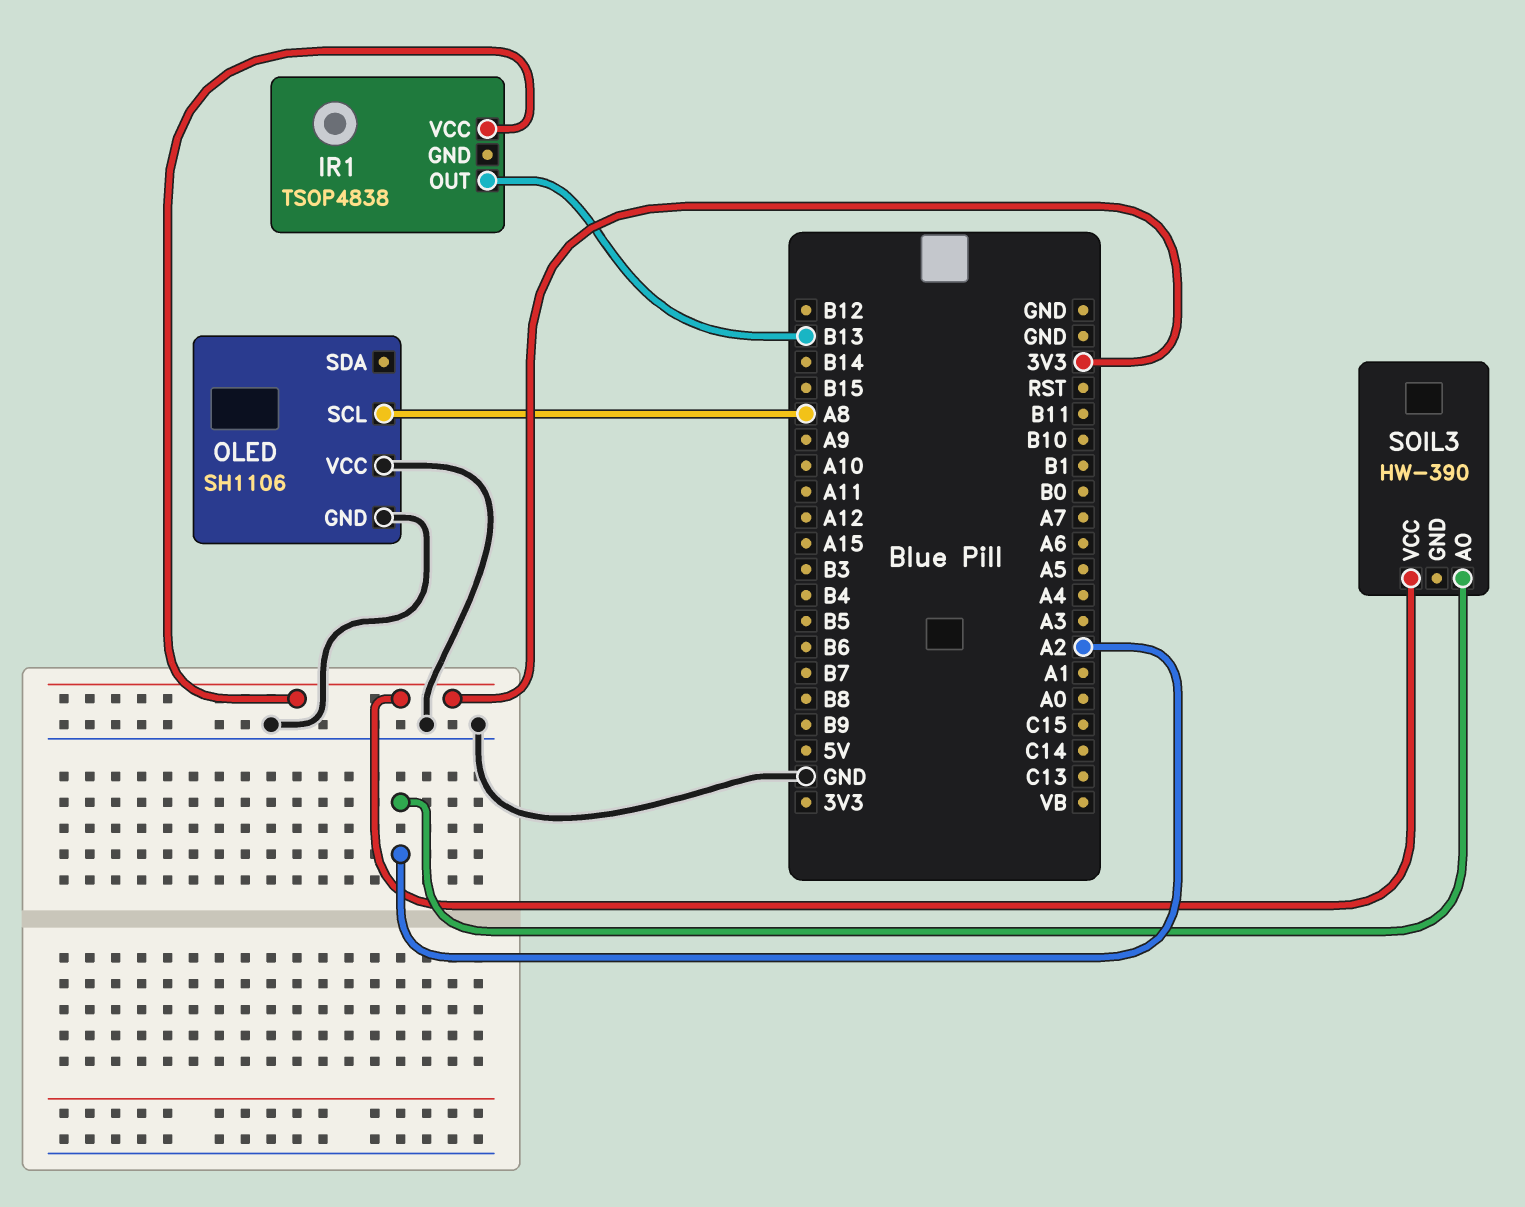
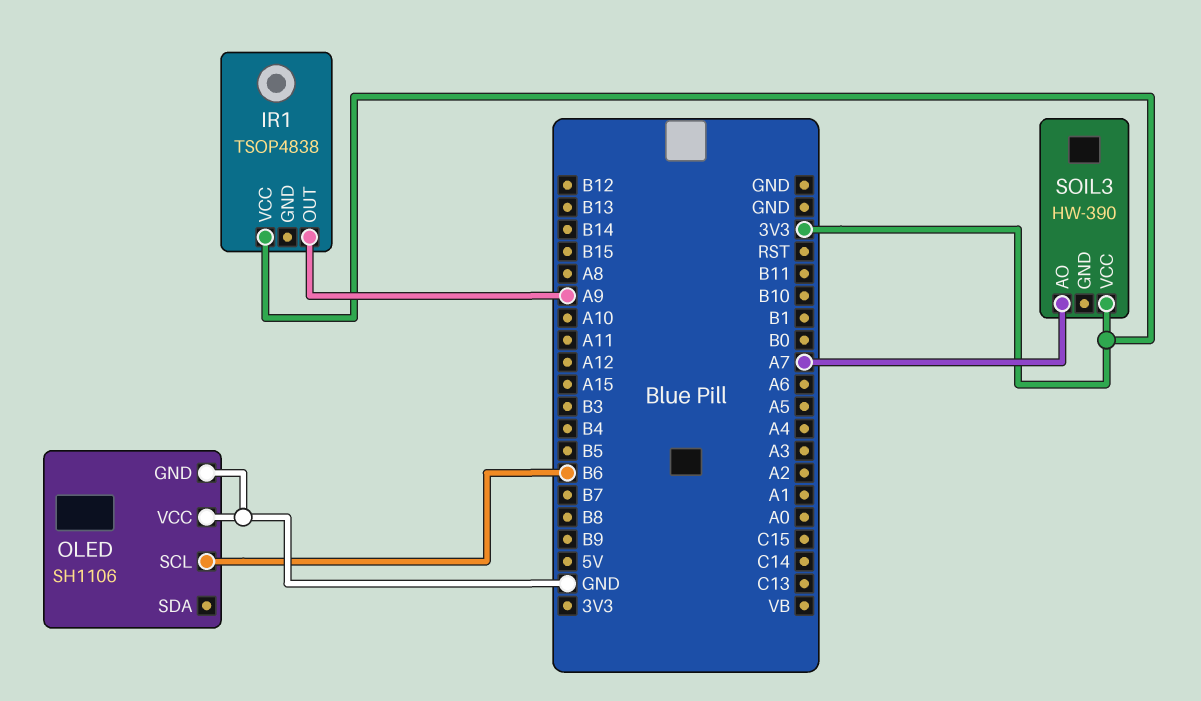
IR1 pin OUT: B13 -> A9
OLED pin SCL: A8 -> B6
SOIL3 pin AO: A2 -> A7

